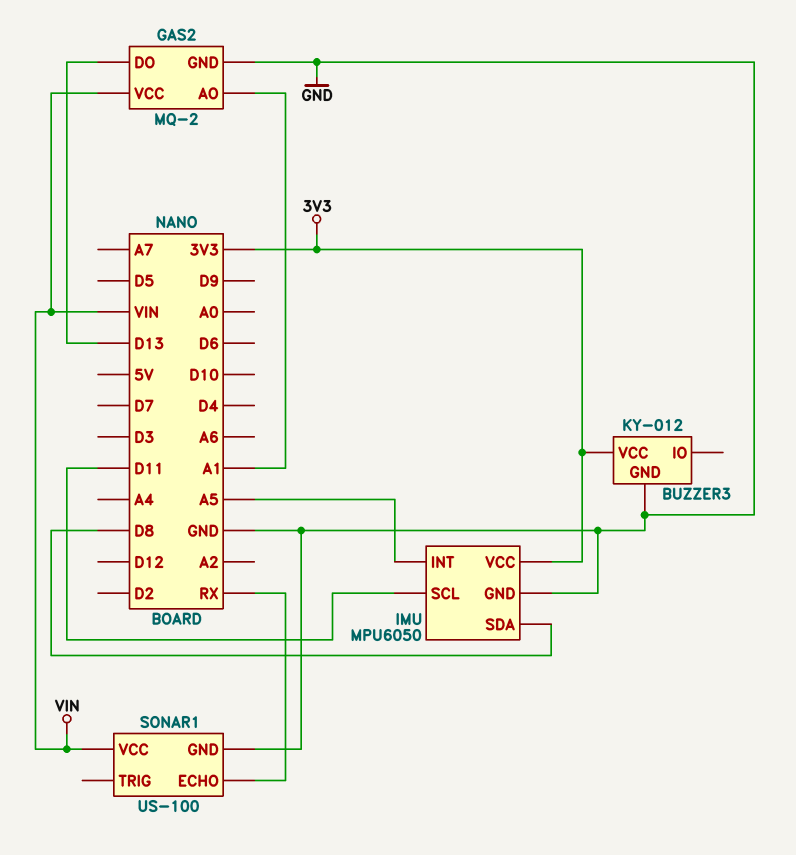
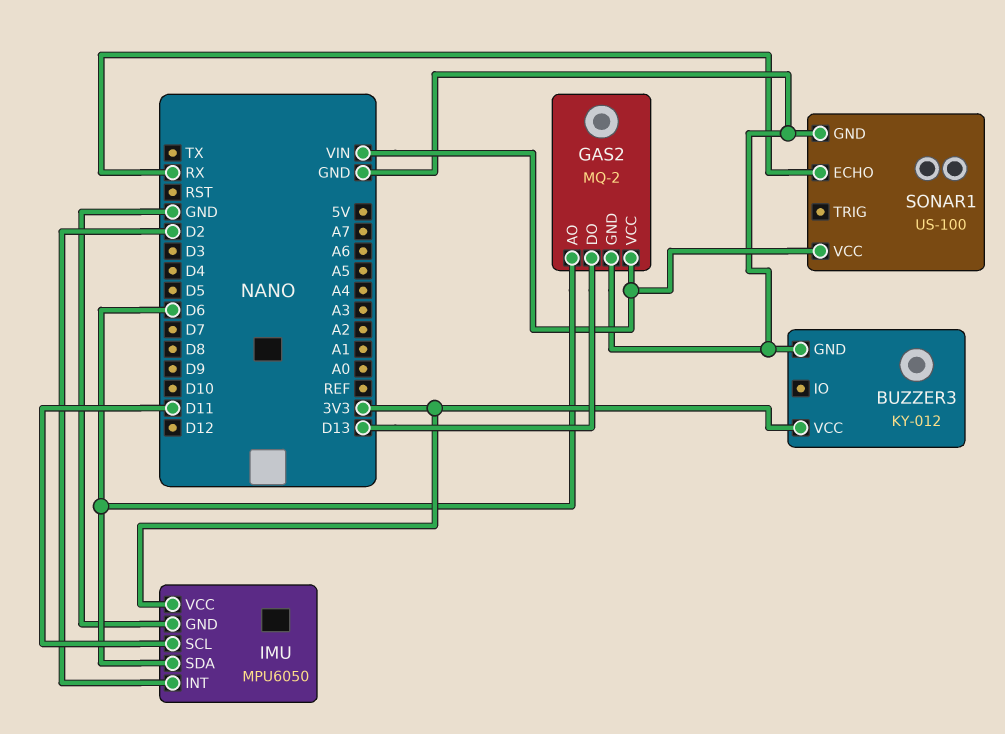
GAS2 pin AO: A1 -> D6
IMU pin INT: A5 -> D2
IMU pin SDA: D8 -> D6

